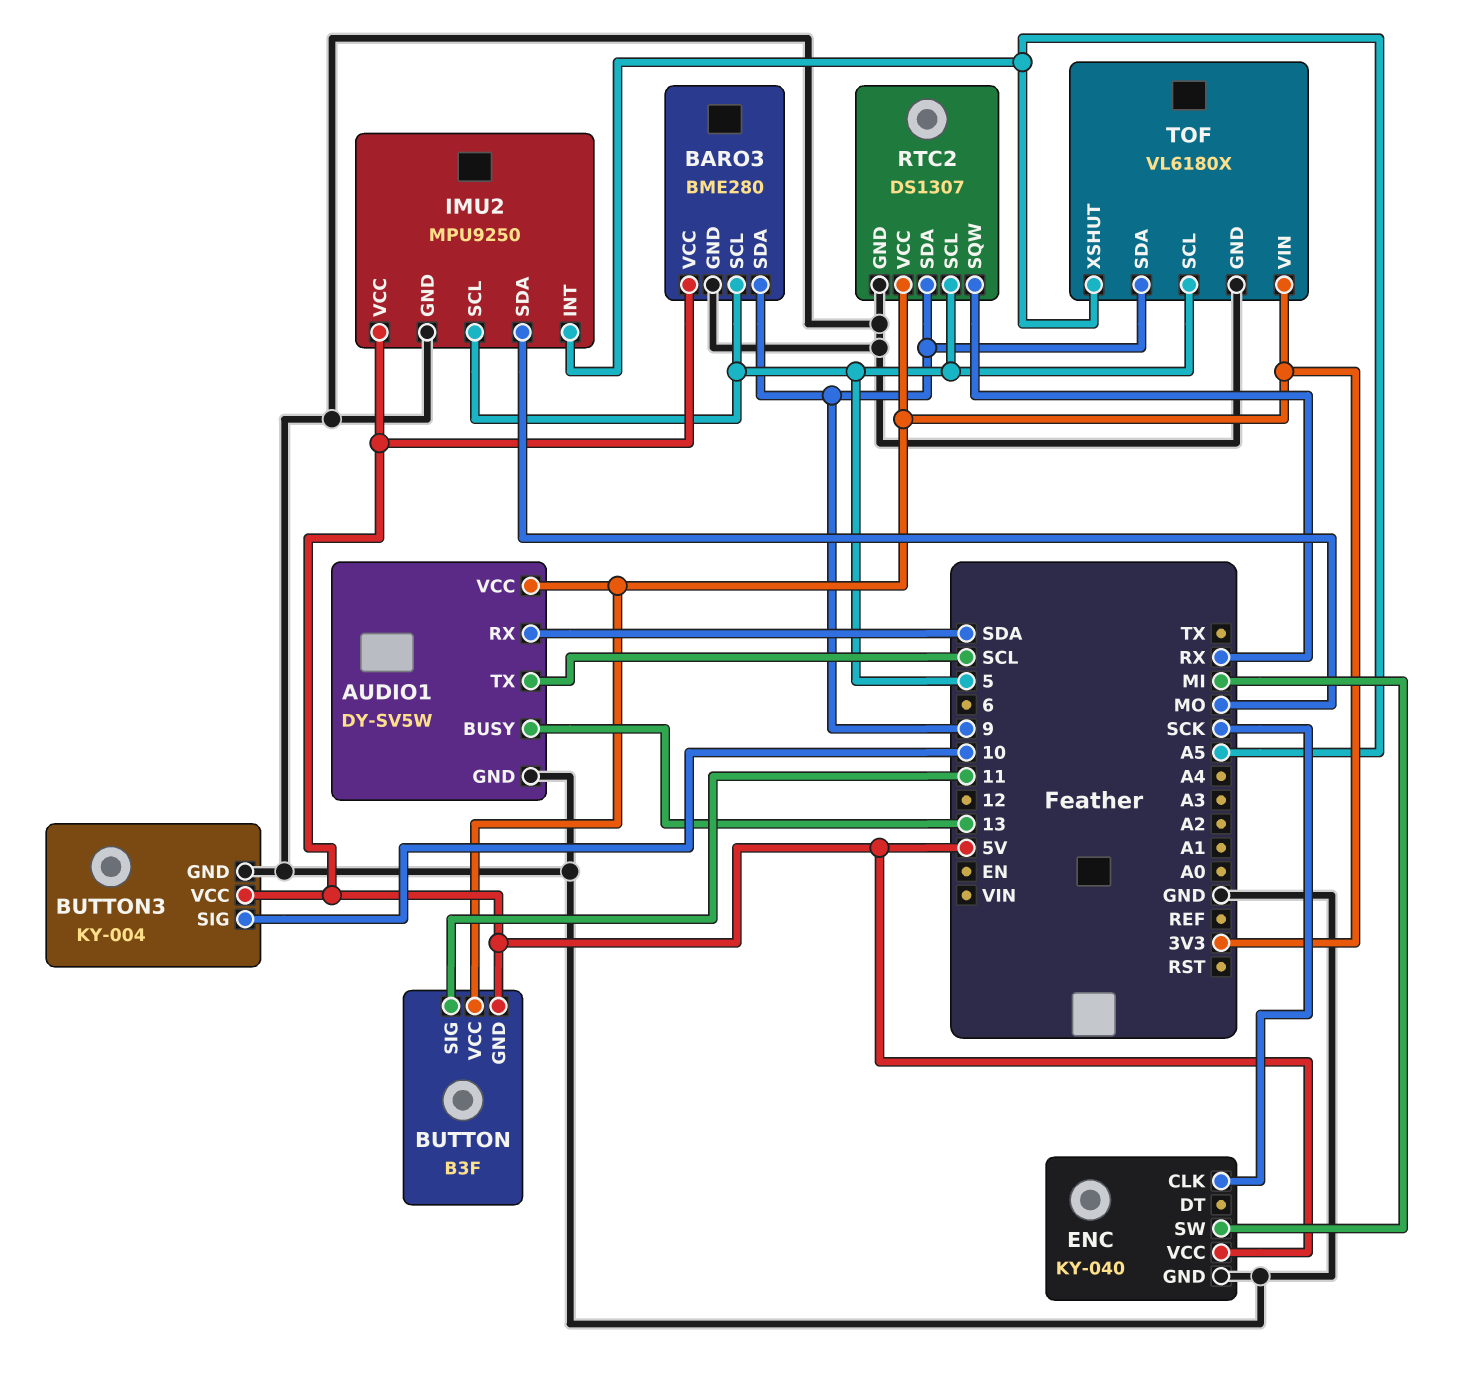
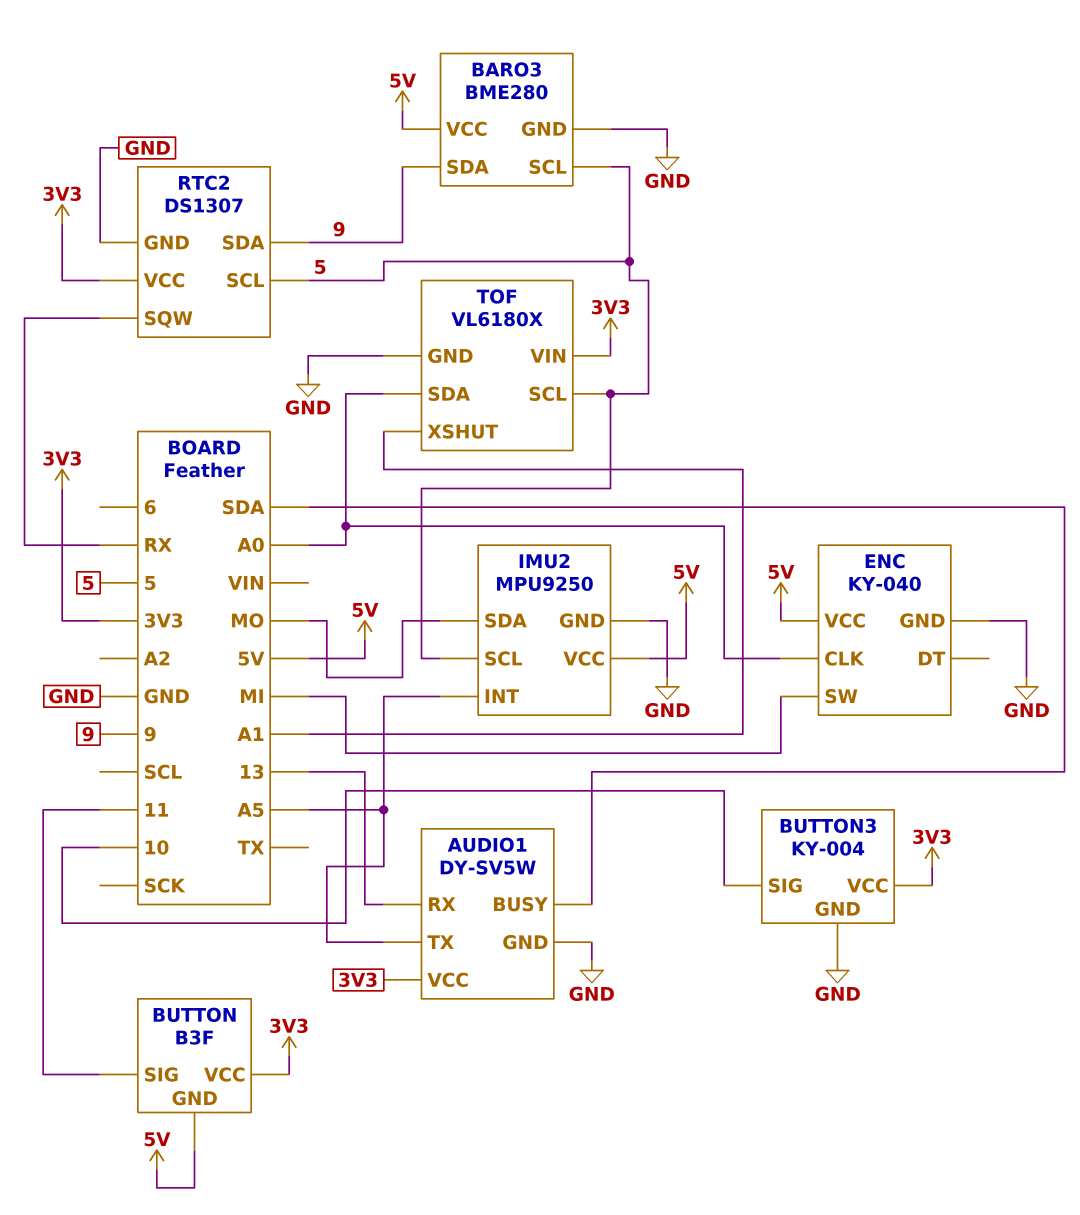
AUDIO1 pin BUSY: 13 -> SDA
AUDIO1 pin RX: SDA -> 13
AUDIO1 pin TX: SCL -> A5
BUTTON3 pin VCC: 5V -> 3V3
ENC pin CLK: SCK -> A0
TOF pin SDA: 9 -> A0
TOF pin XSHUT: A5 -> A1

